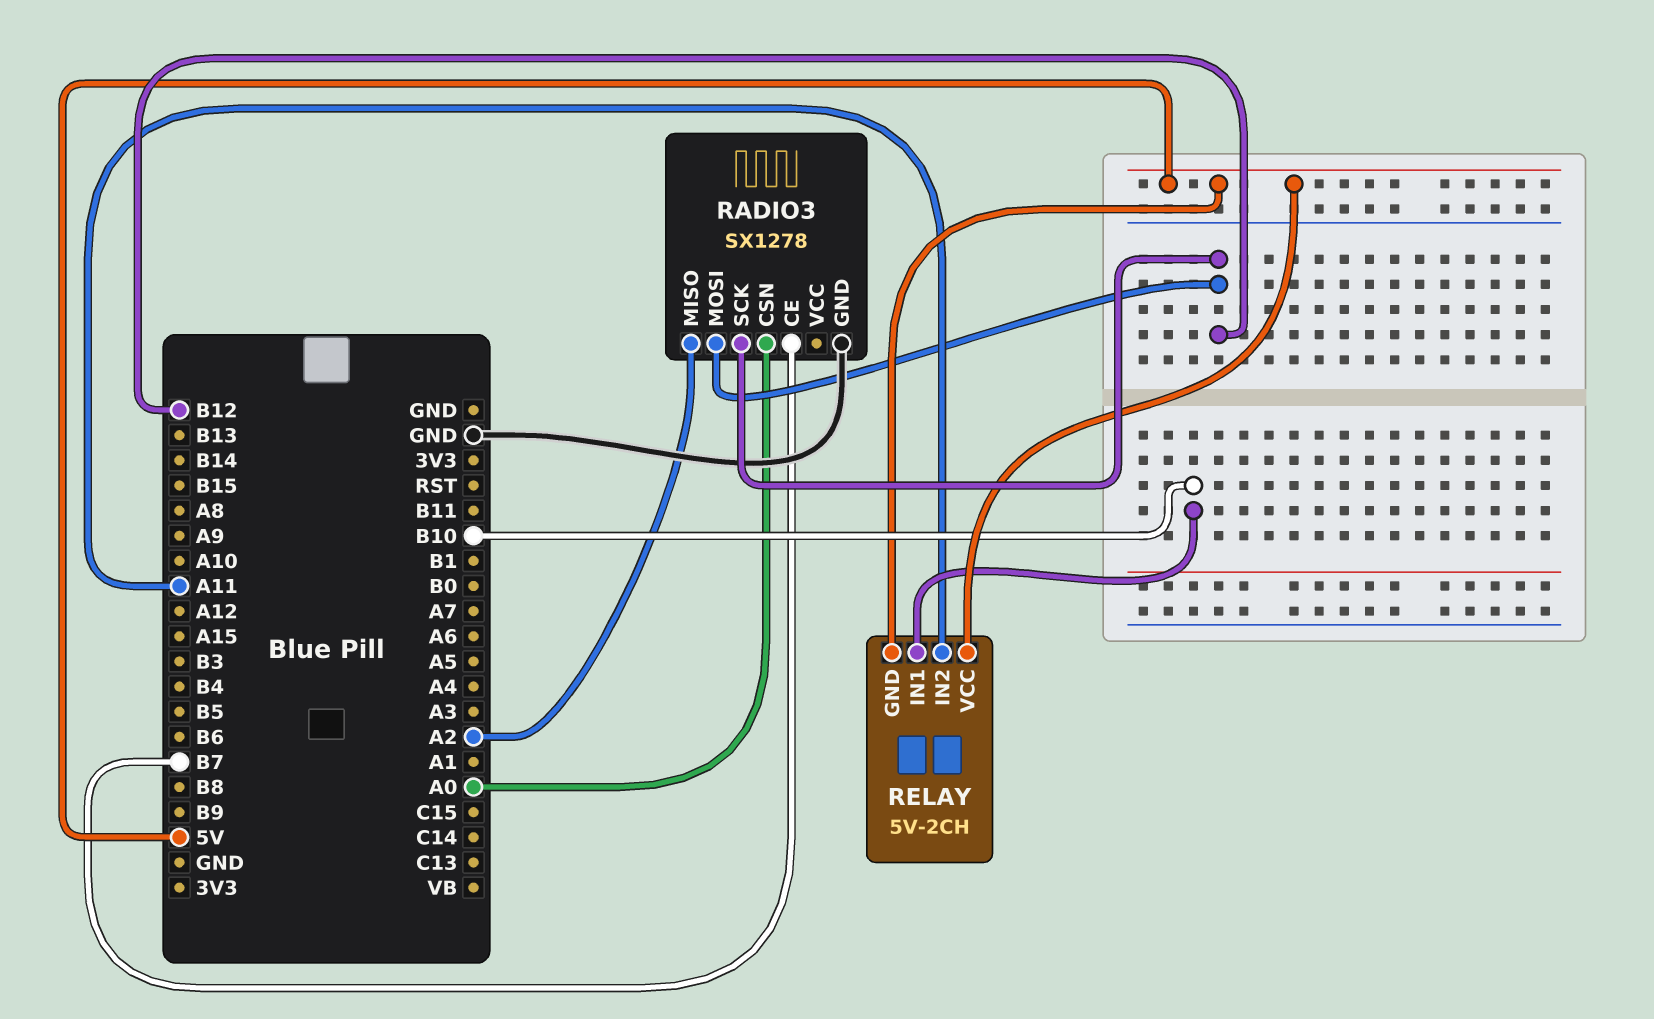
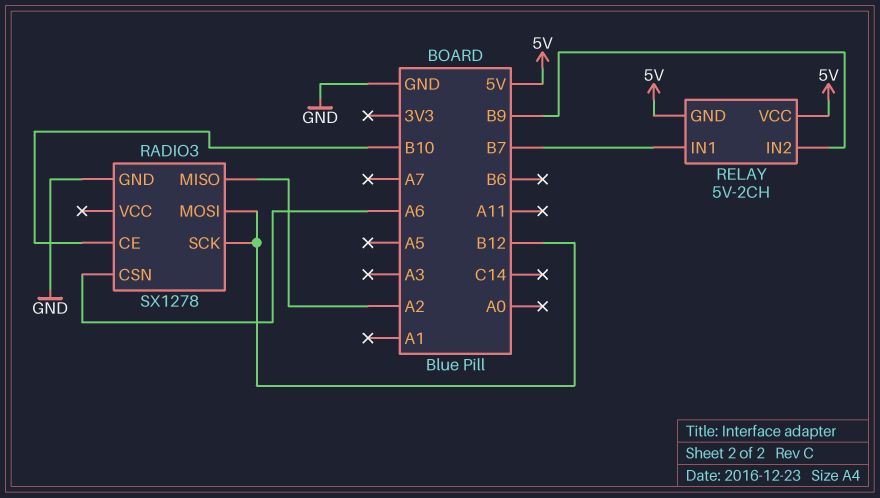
RADIO3 pin CE: B7 -> B10
RADIO3 pin CSN: A0 -> A6
RELAY pin IN1: B10 -> B7
RELAY pin IN2: A11 -> B9

